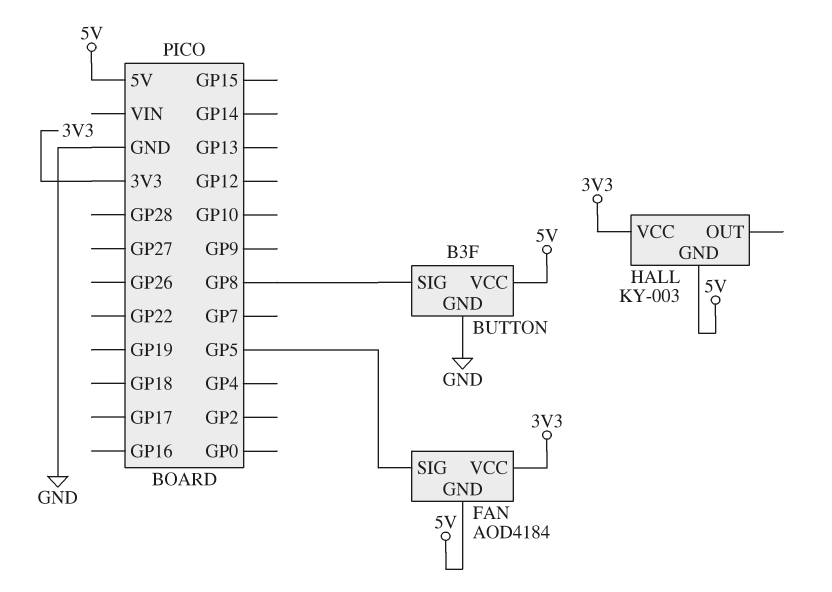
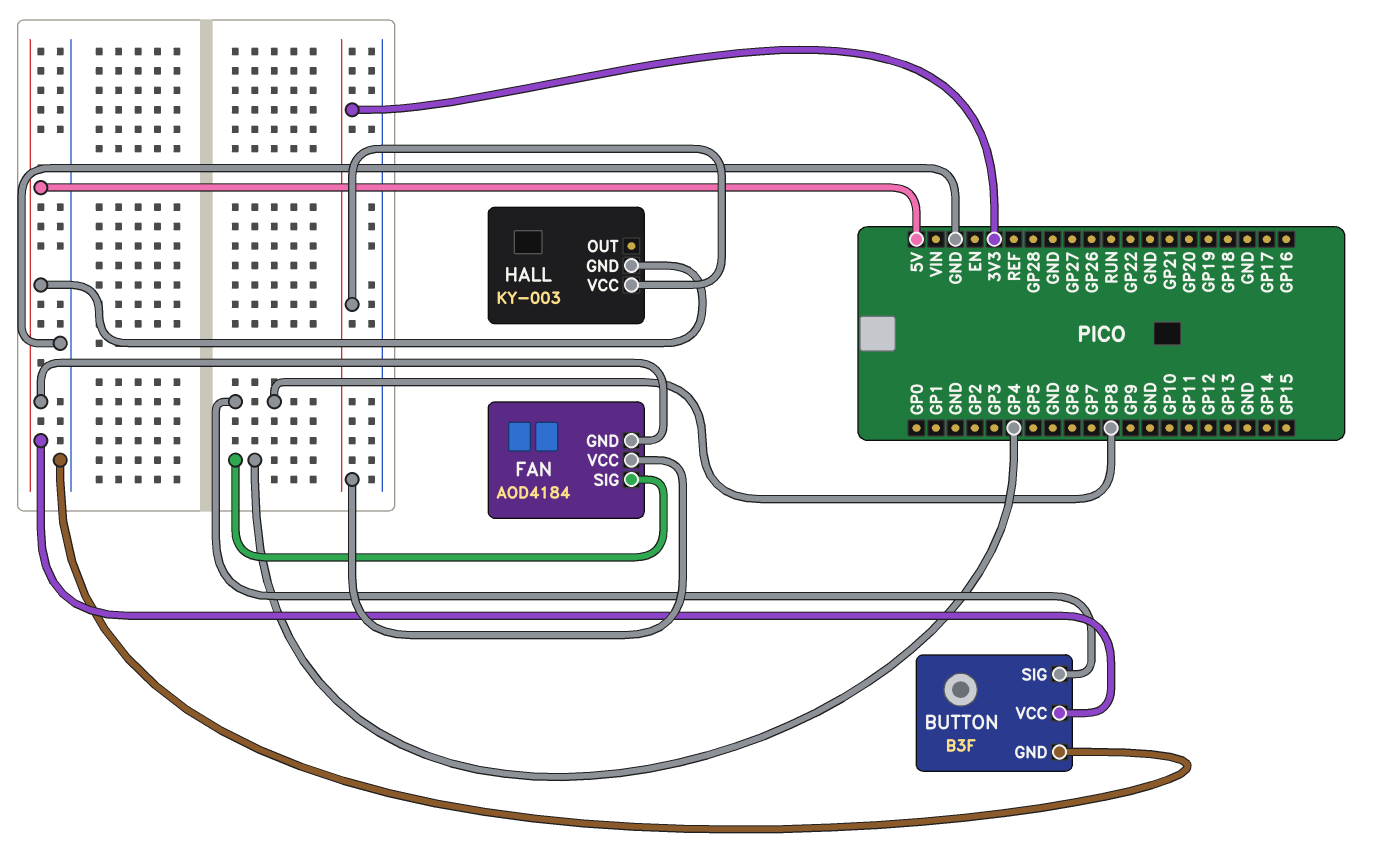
FAN pin SIG: GP5 -> GP4

